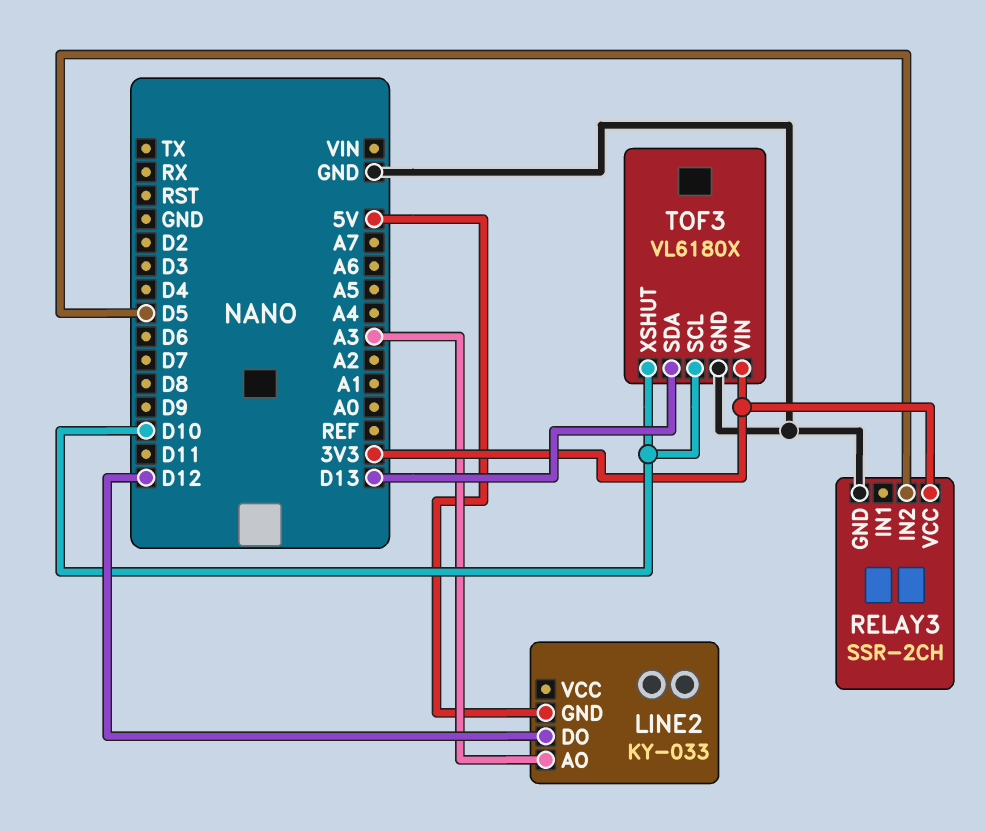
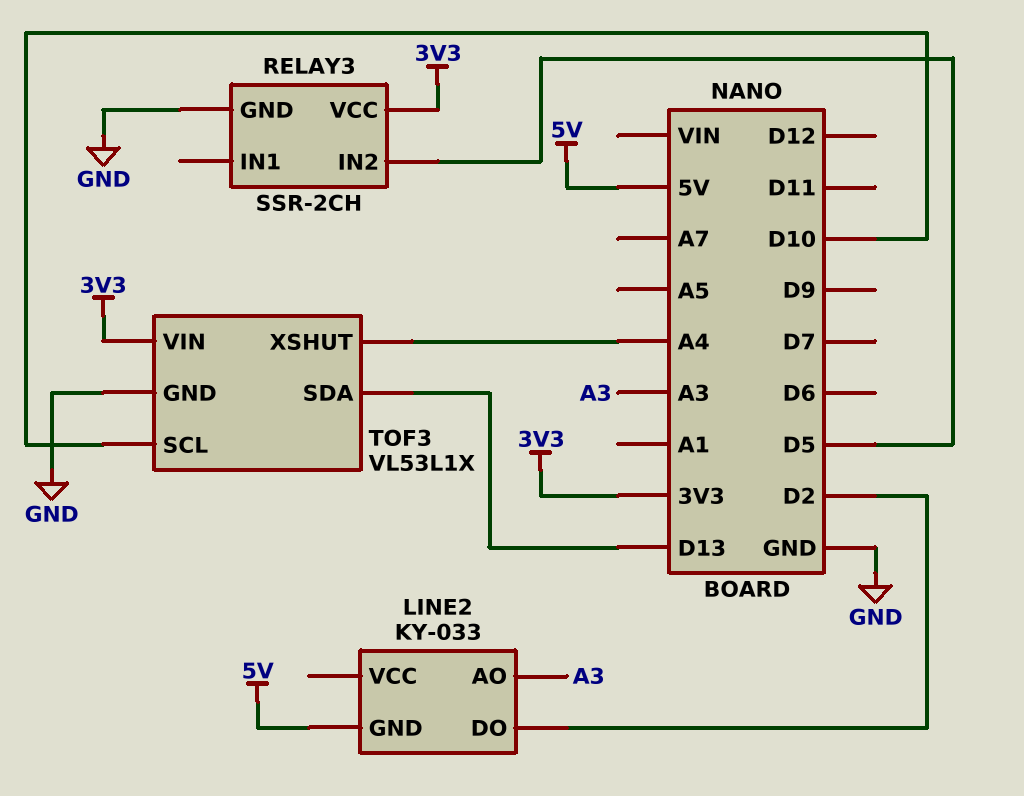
LINE2 pin DO: D12 -> D2
TOF3: VL6180X -> VL53L1X
TOF3 pin XSHUT: D10 -> A4

